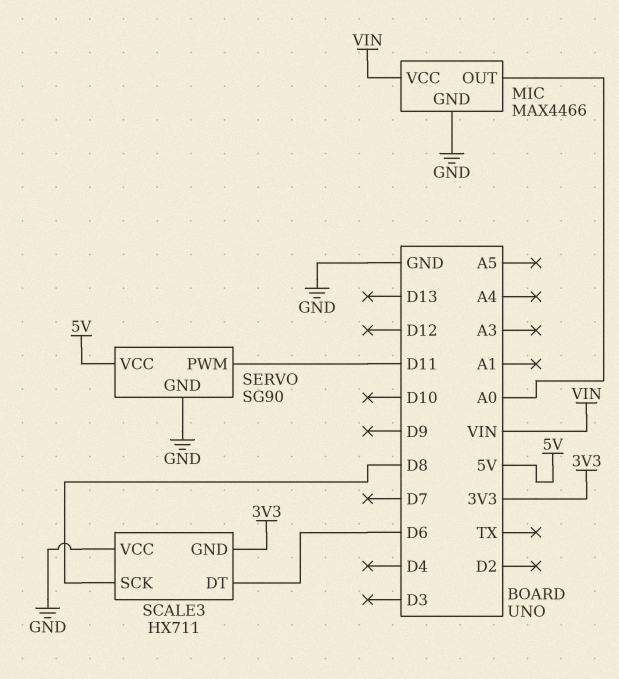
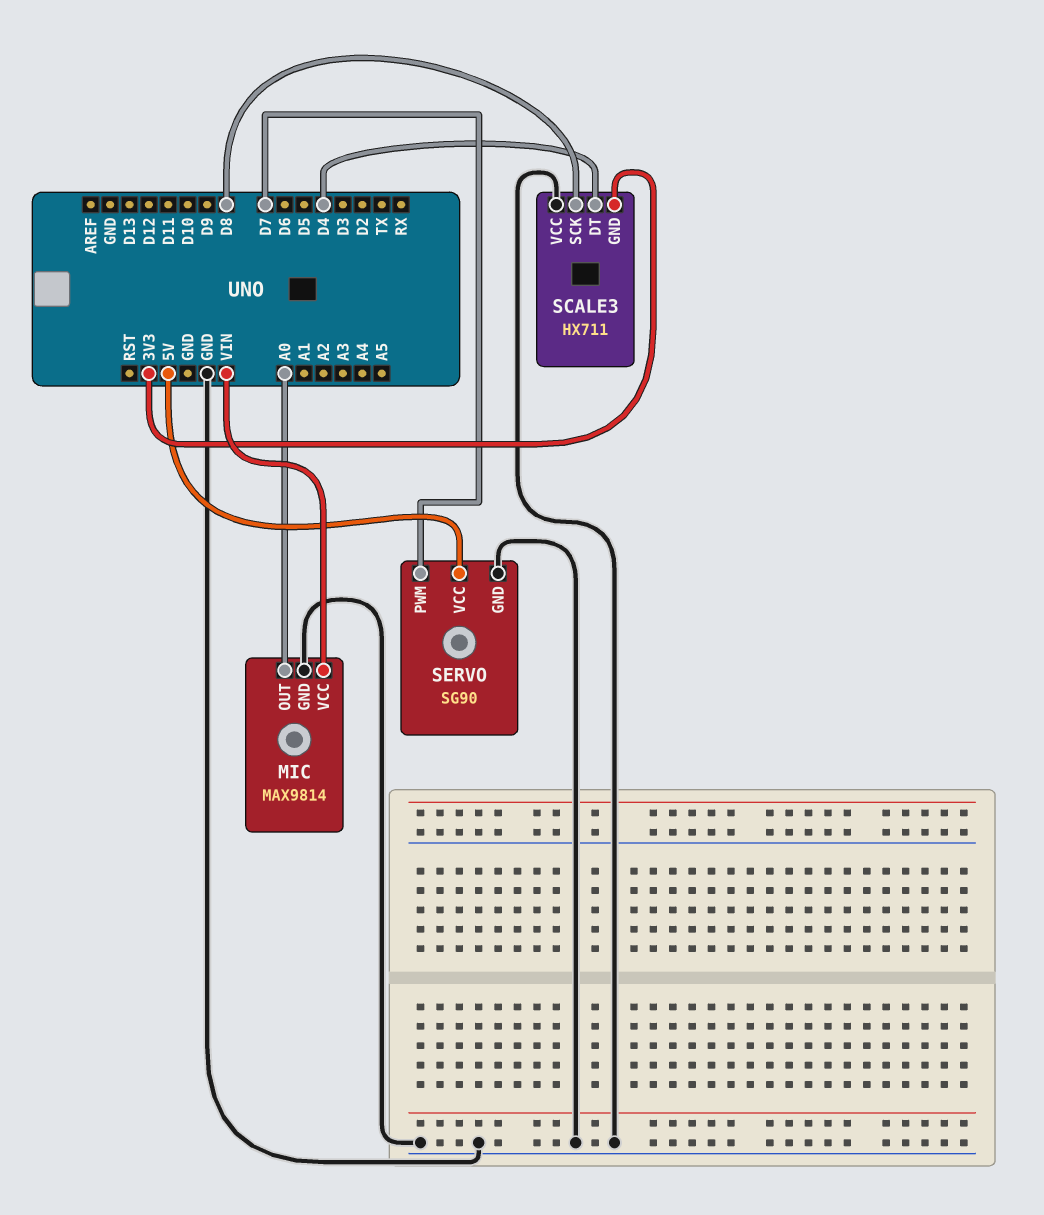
MIC: MAX4466 -> MAX9814
SCALE3 pin DT: D6 -> D4
SERVO pin PWM: D11 -> D7

